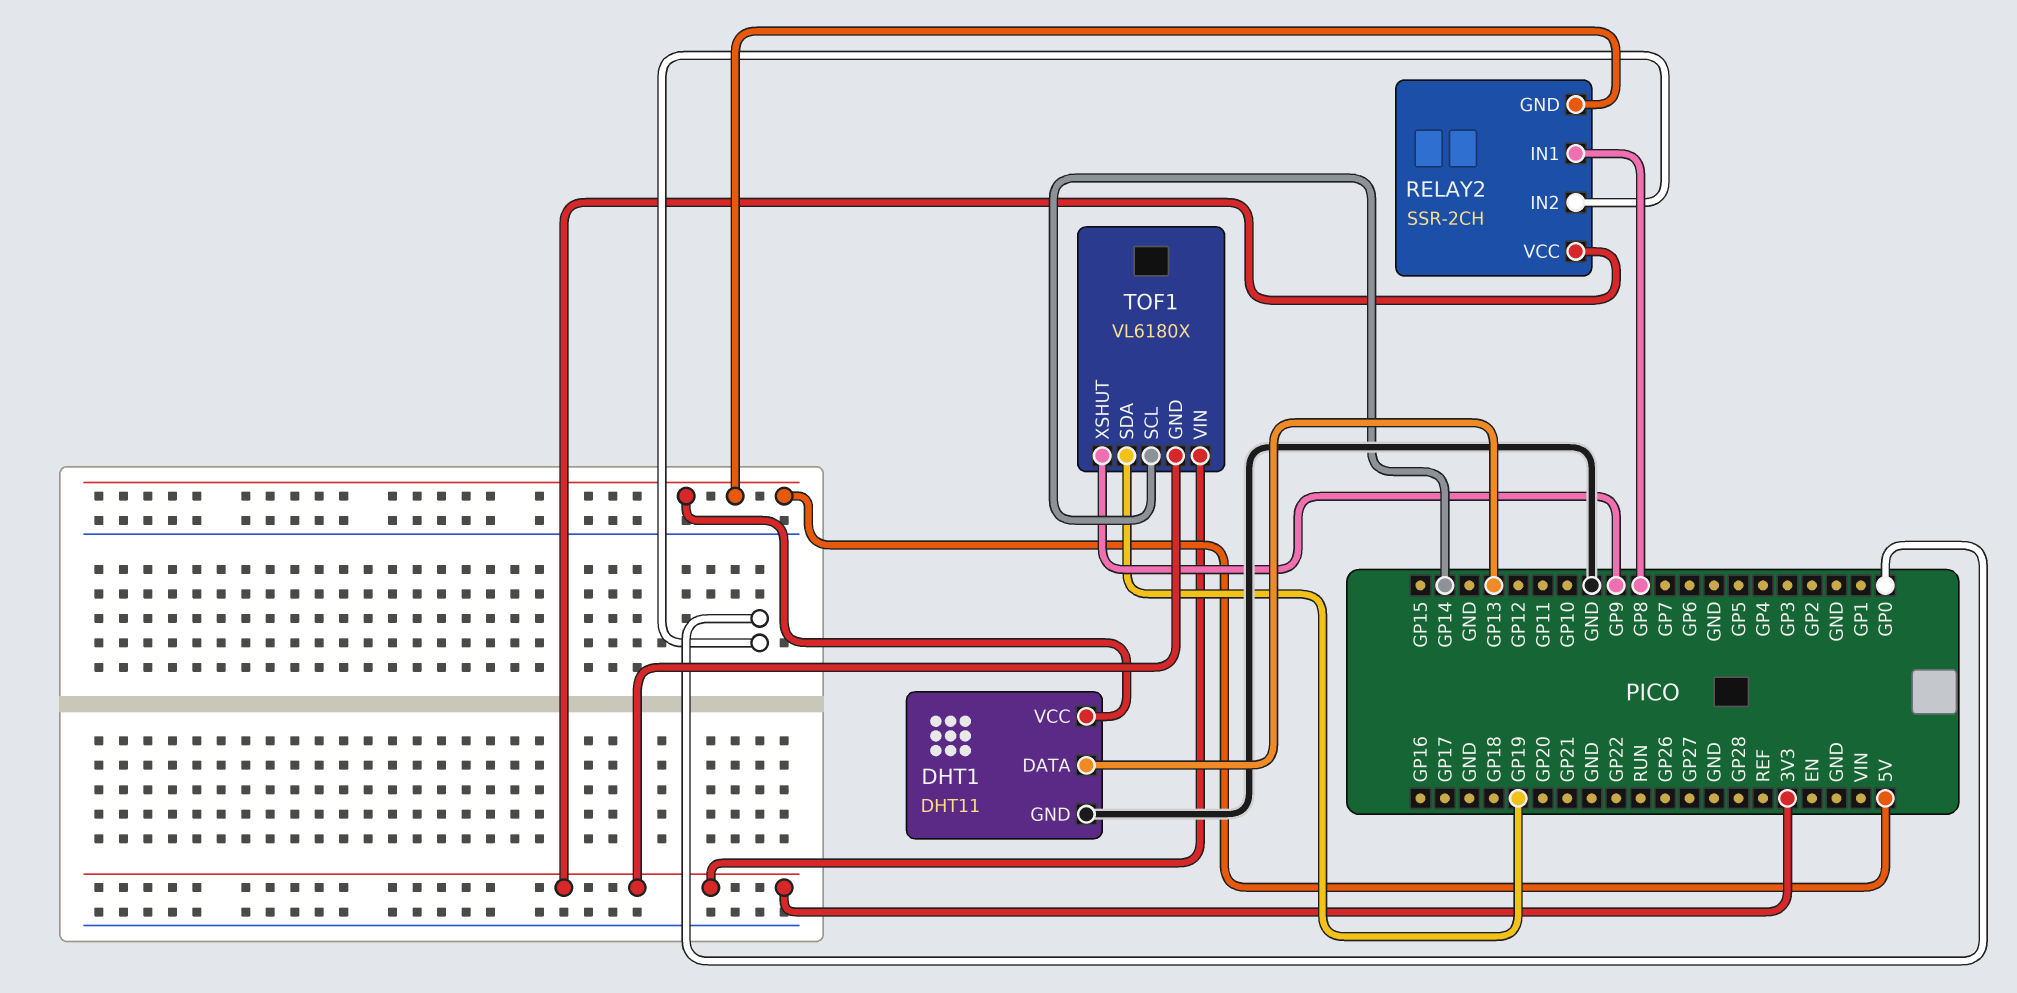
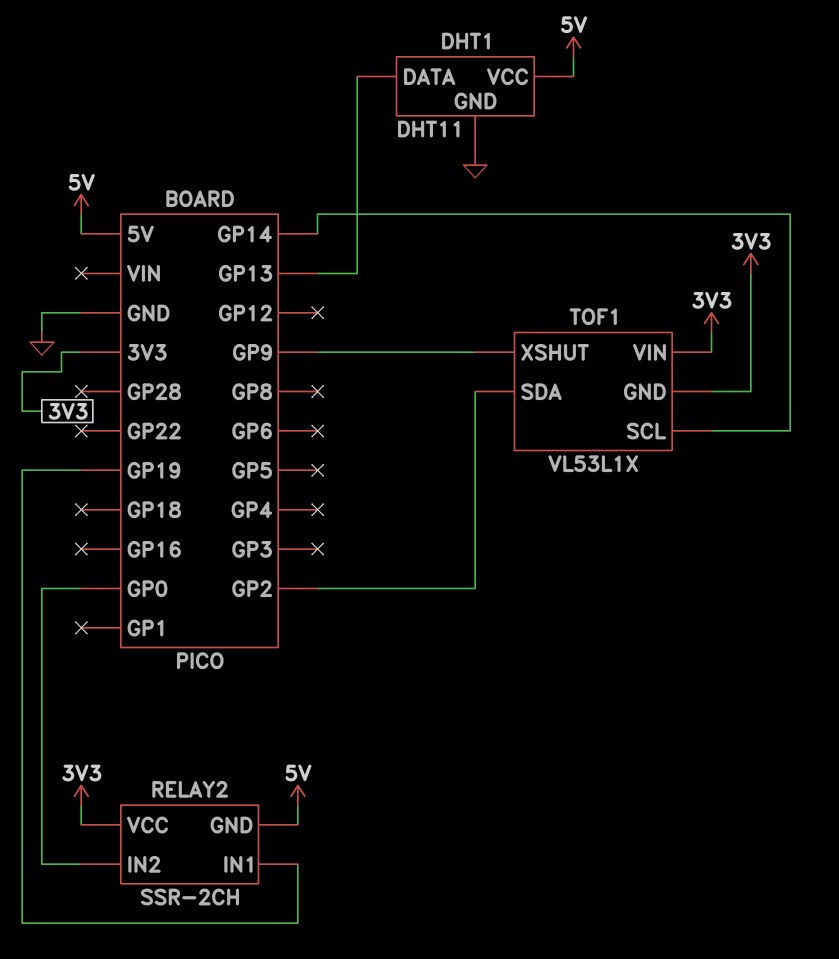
RELAY2 pin IN1: GP8 -> GP19
TOF1: VL6180X -> VL53L1X
TOF1 pin SDA: GP19 -> GP2

